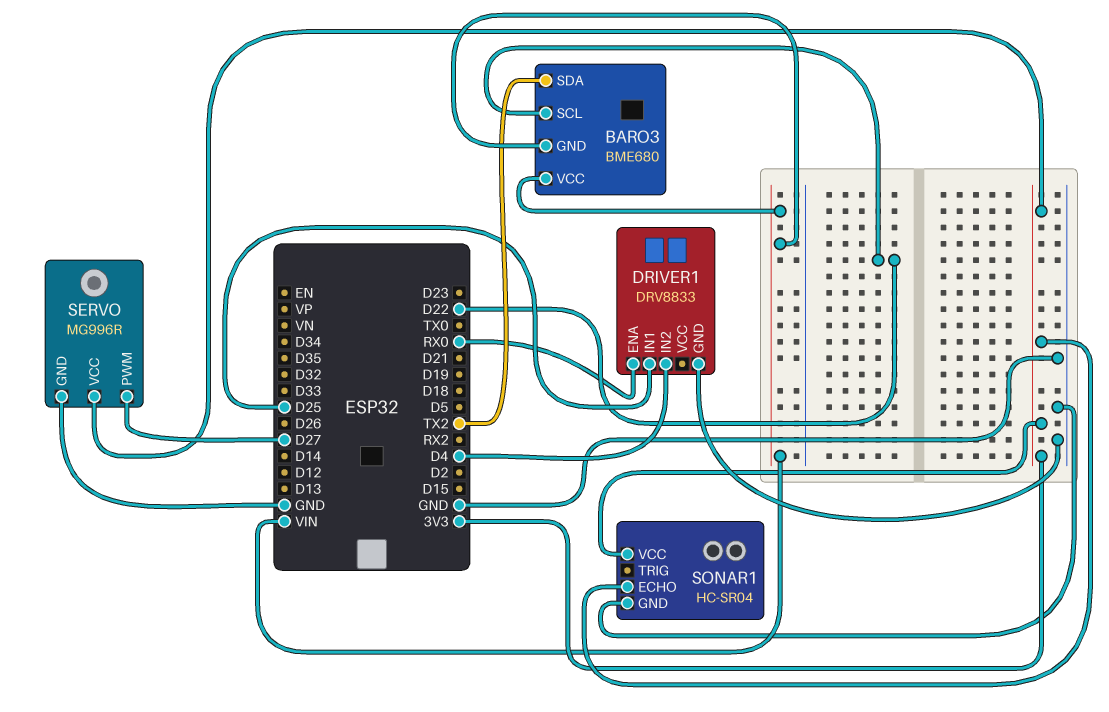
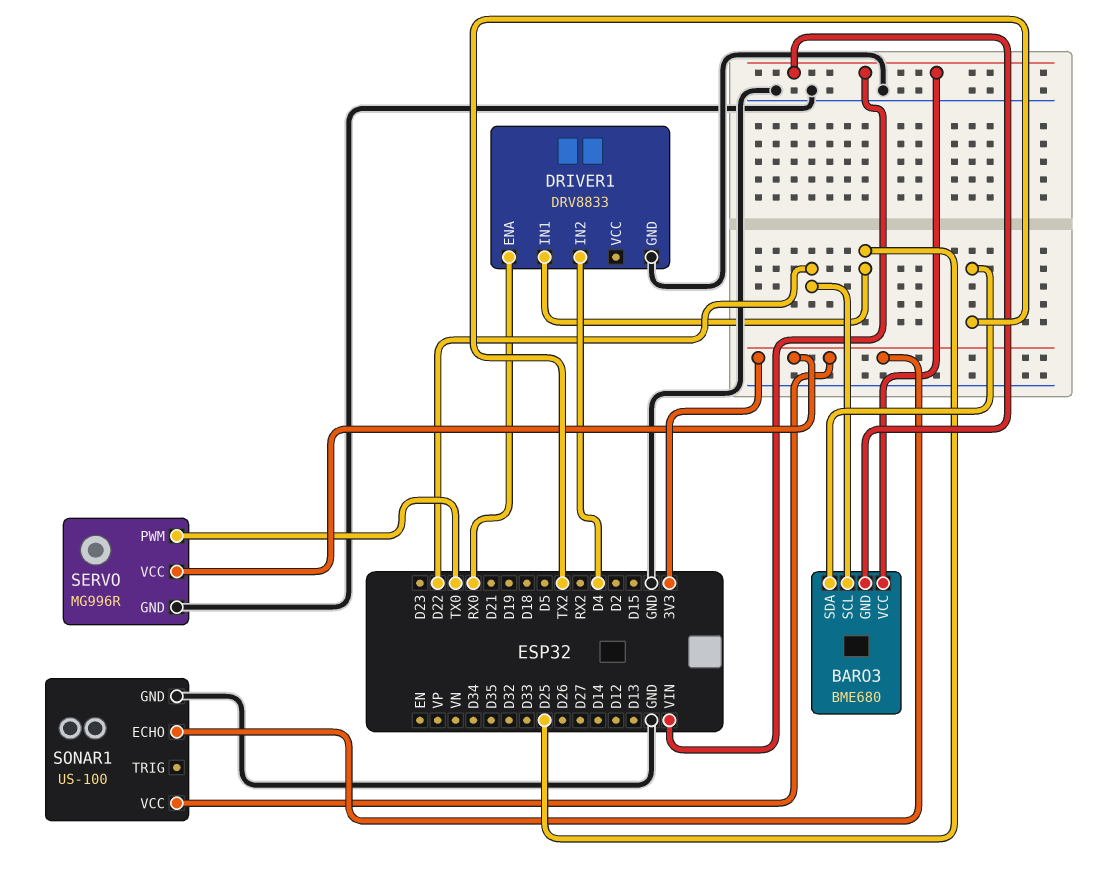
SERVO pin PWM: D27 -> TX0
SONAR1: HC-SR04 -> US-100

